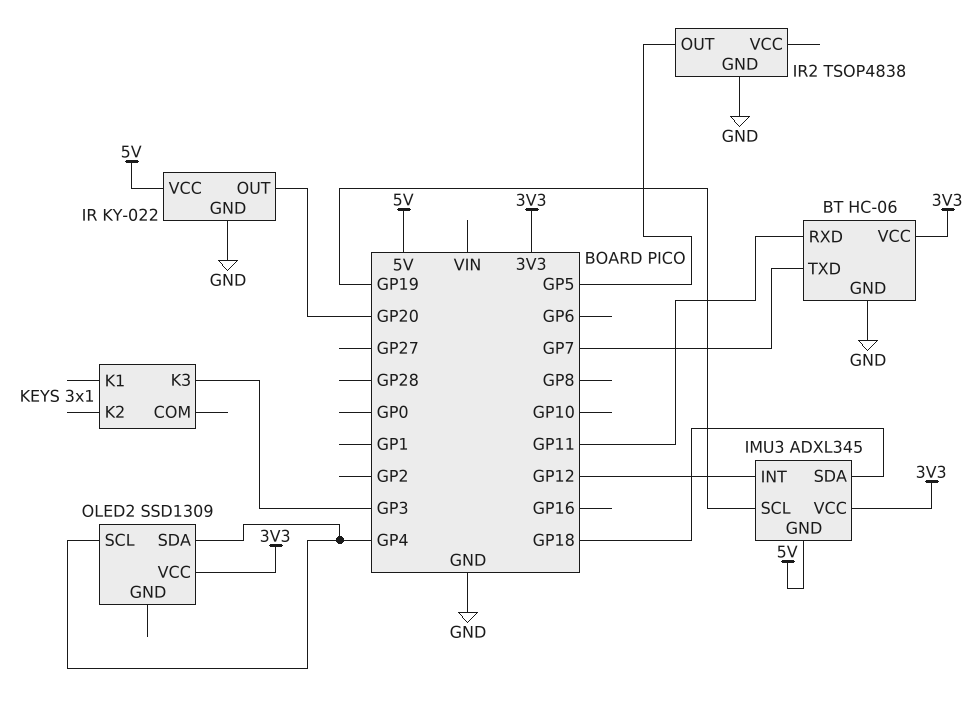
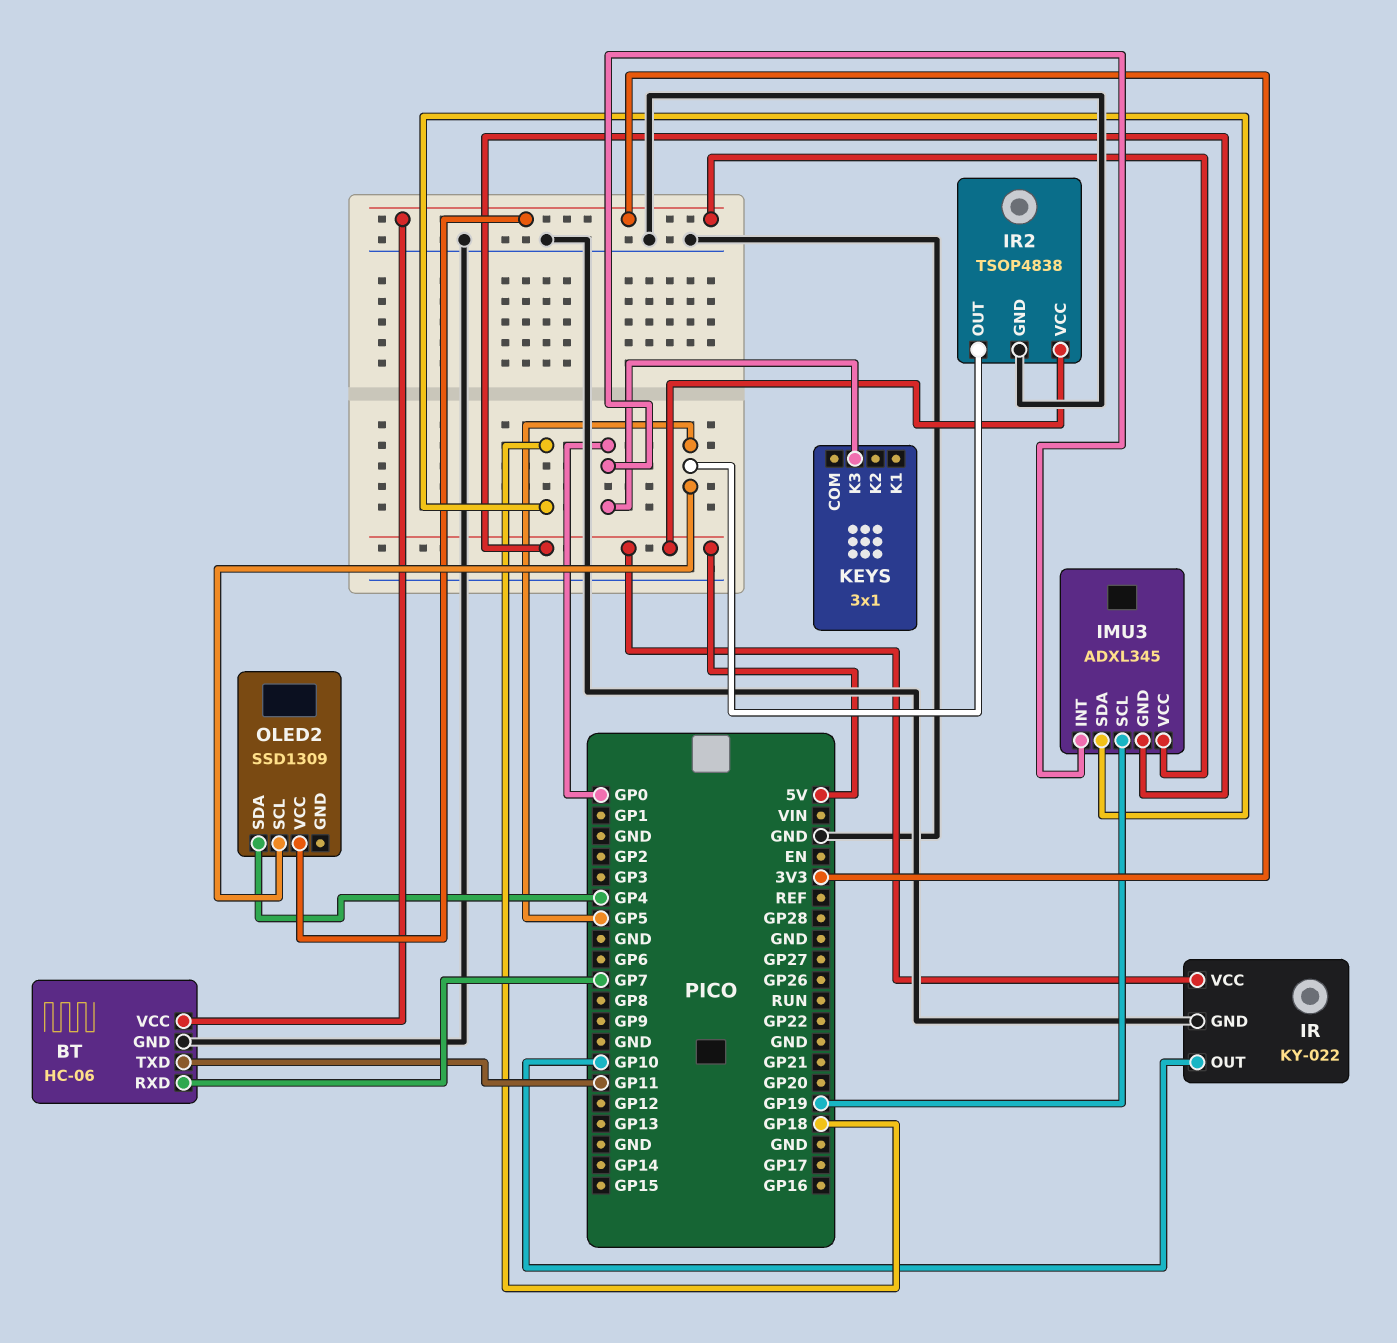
BT pin RXD: GP11 -> GP7
BT pin TXD: GP7 -> GP11
IMU3 pin INT: GP12 -> GP0
IR pin OUT: GP20 -> GP10
IR2 pin VCC: none -> 5V
KEYS pin K3: GP3 -> GP0
OLED2 pin SCL: GP4 -> GP5

